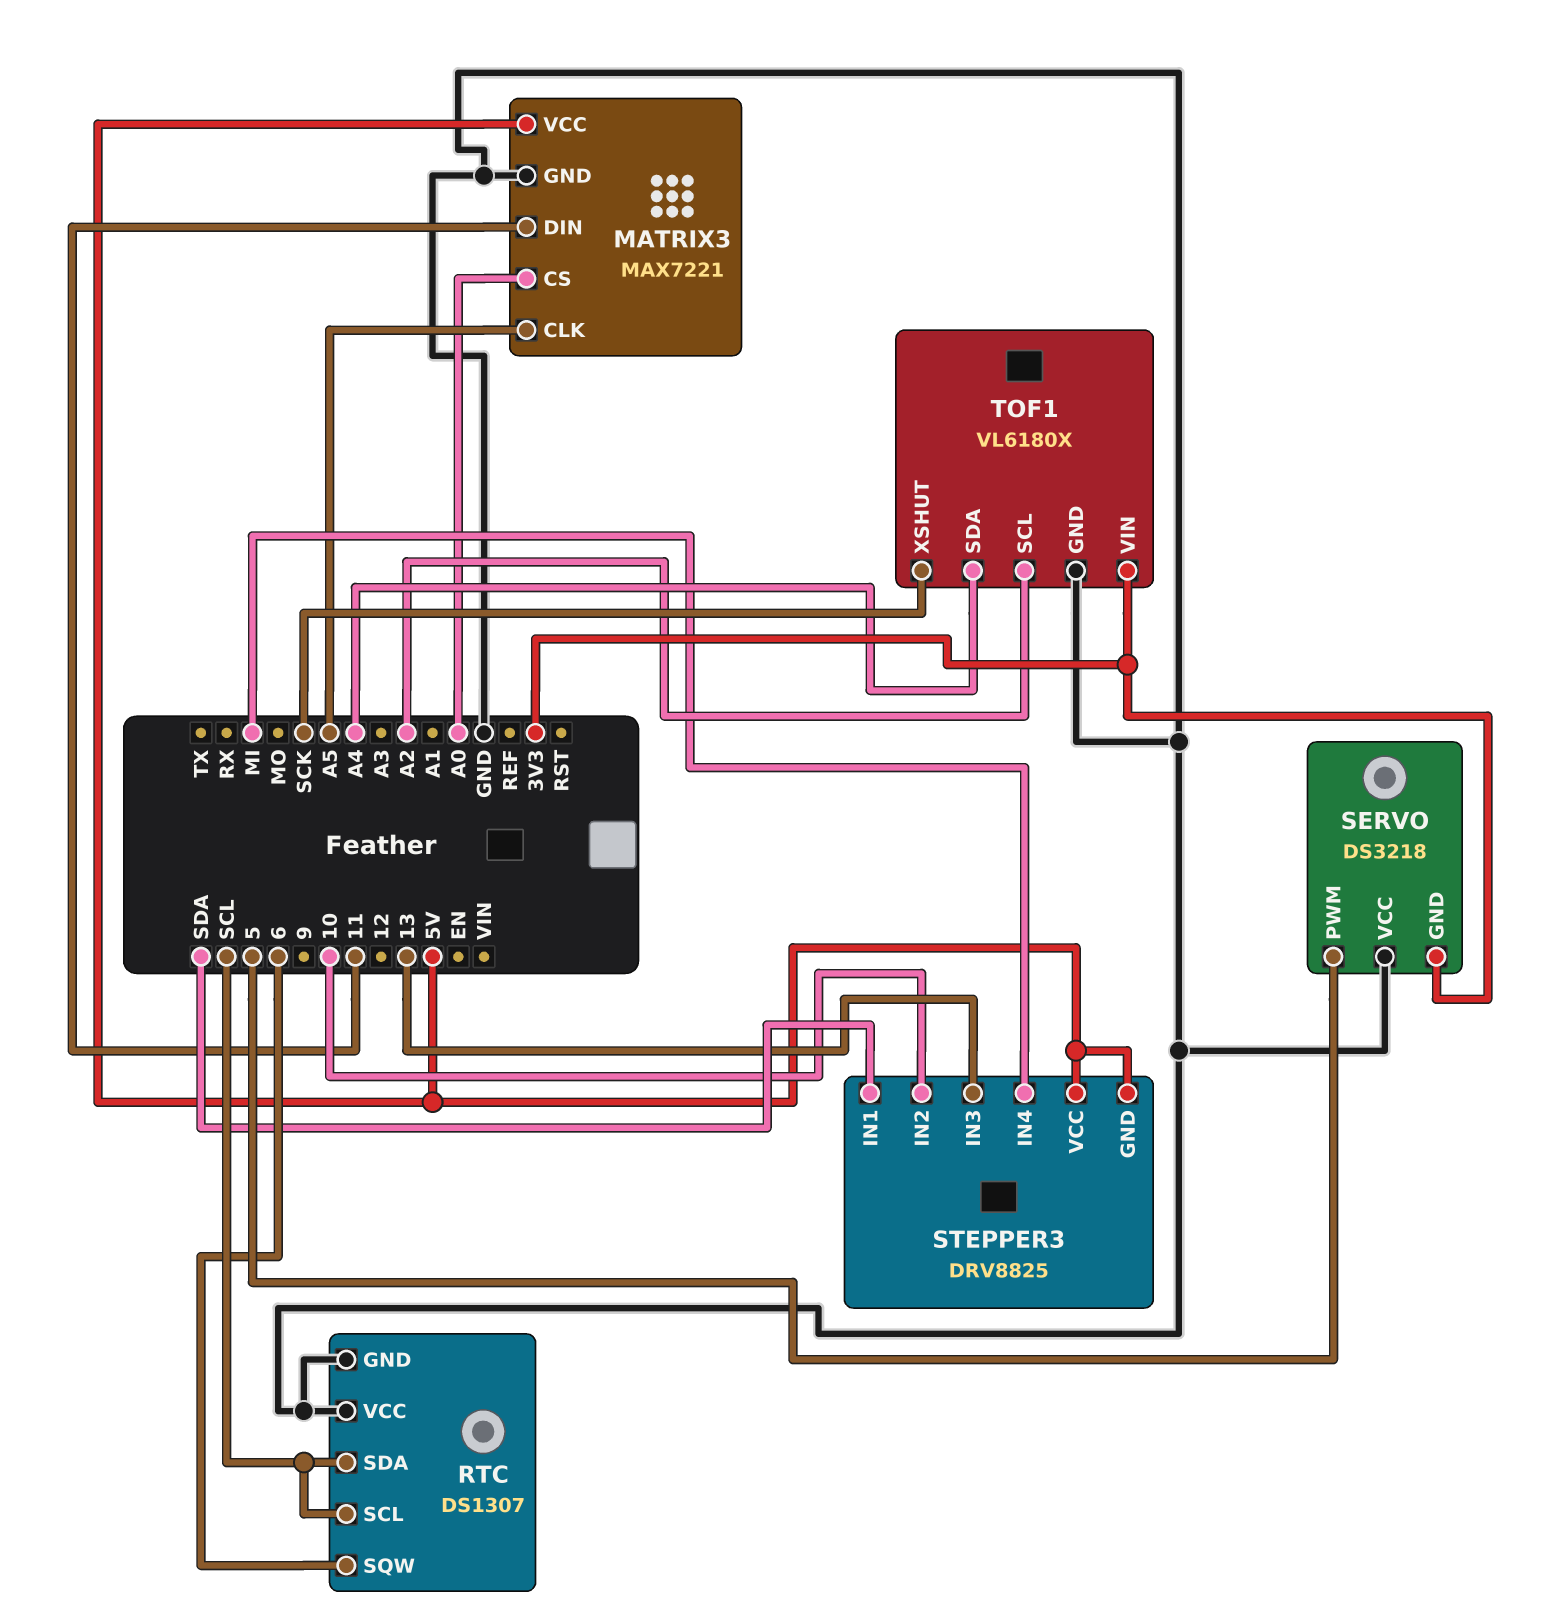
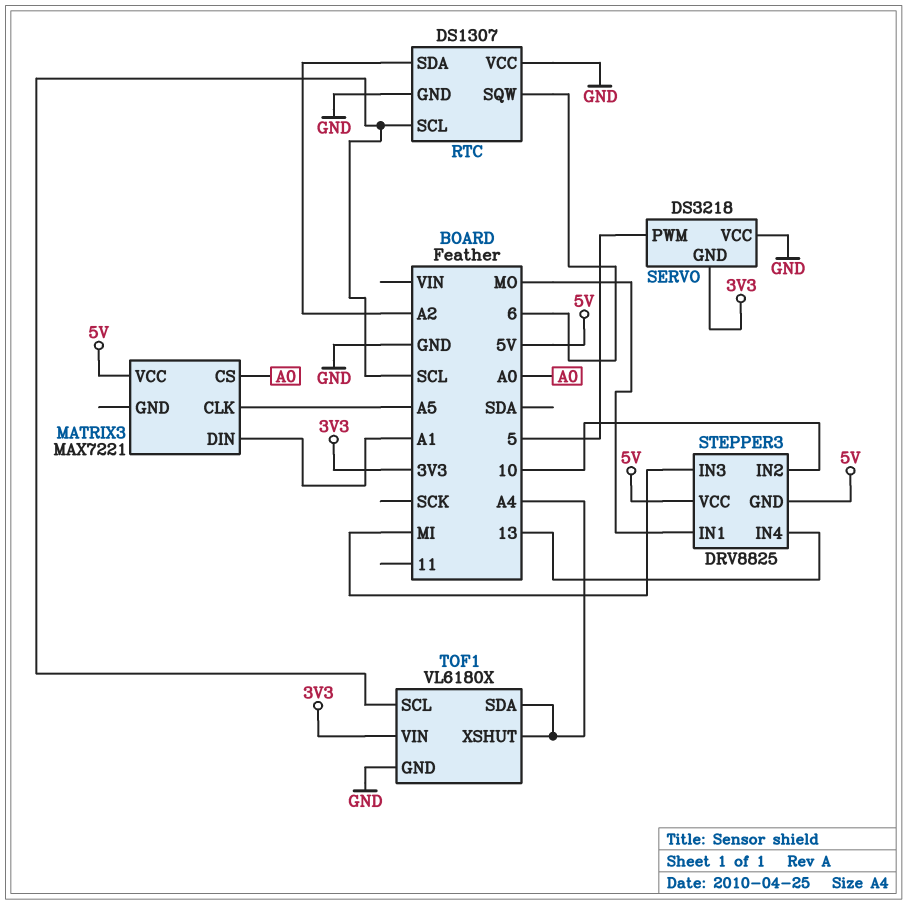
MATRIX3 pin DIN: 11 -> A1
MATRIX3 pin GND: GND -> none
RTC pin SDA: SCL -> A2
STEPPER3 pin IN1: SDA -> MO
STEPPER3 pin IN3: 13 -> MI
STEPPER3 pin IN4: MI -> 13
TOF1 pin SCL: A2 -> SCL
TOF1 pin XSHUT: SCK -> A4

